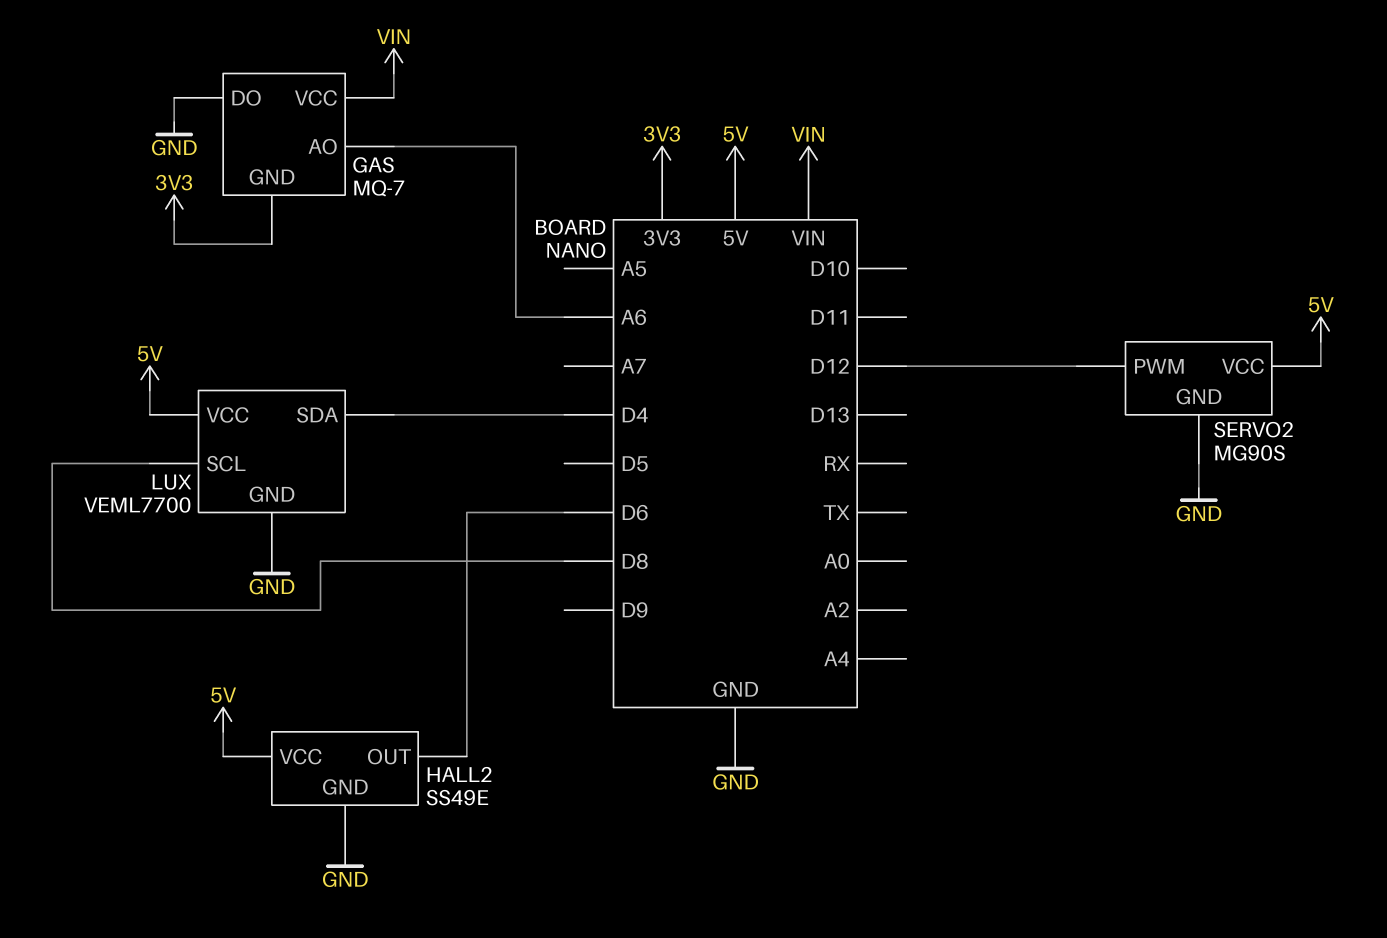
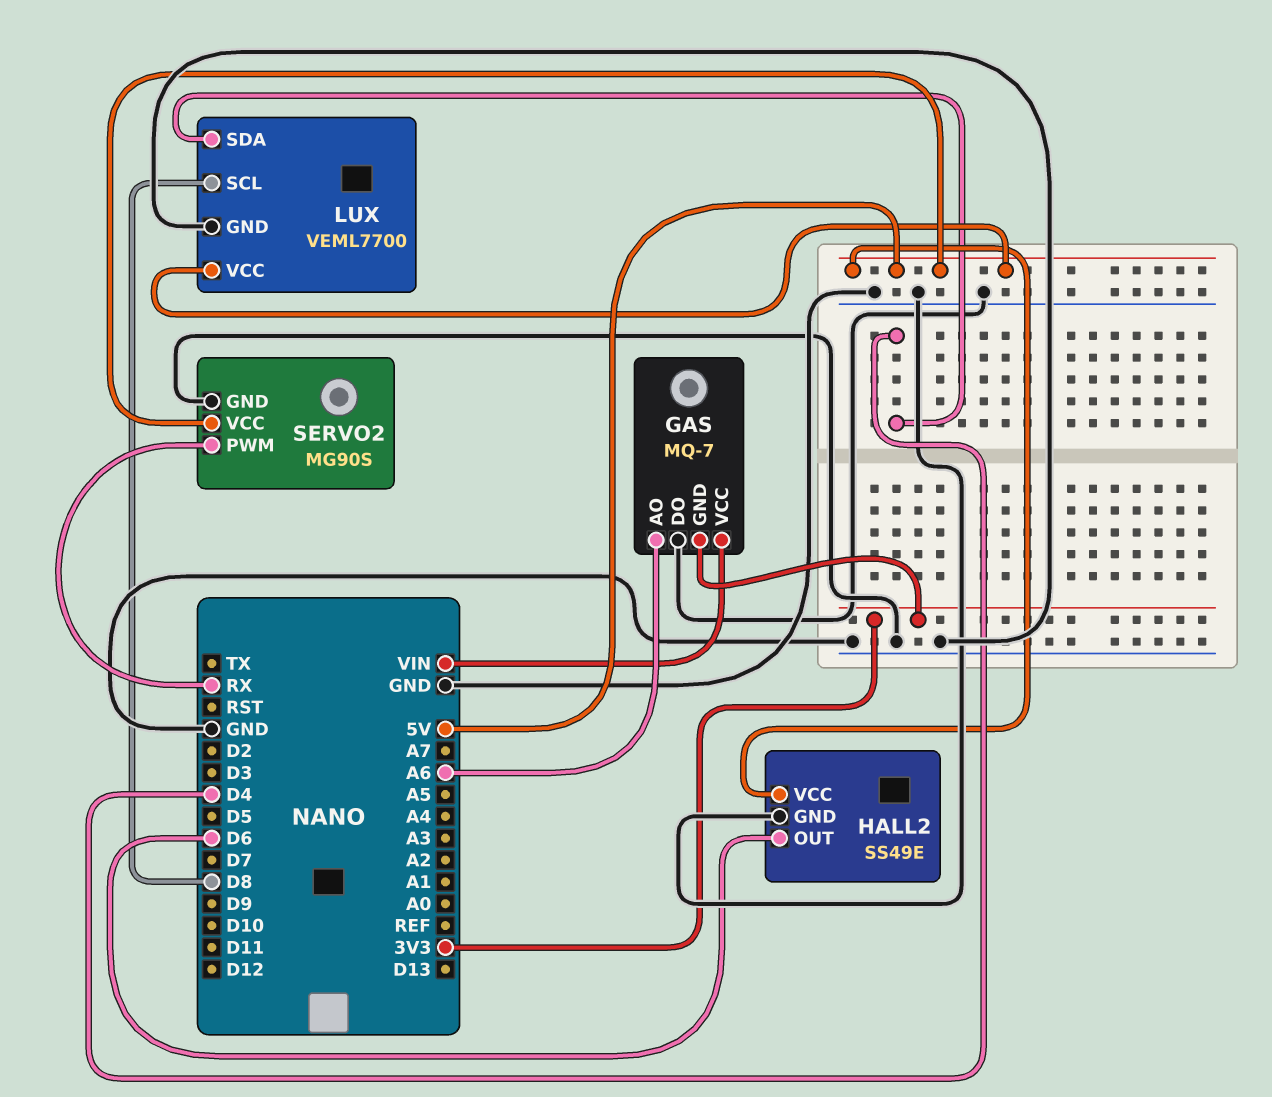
SERVO2 pin PWM: D12 -> RX

